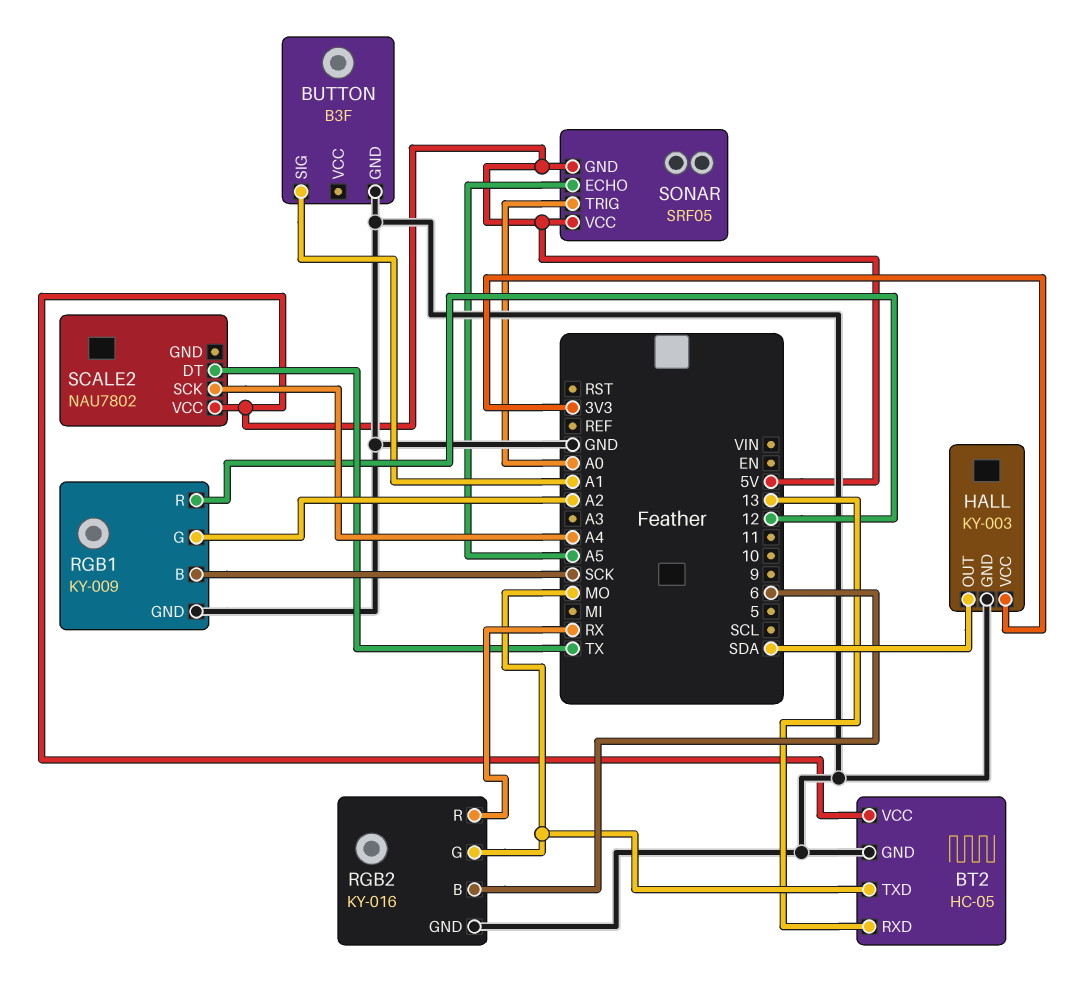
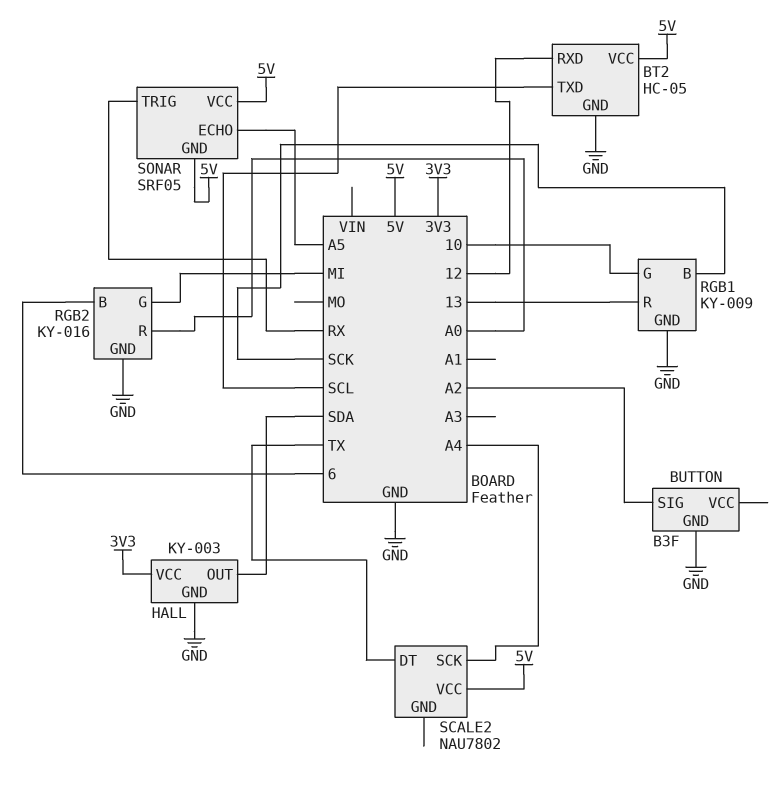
BT2 pin RXD: 13 -> 12
BT2 pin TXD: MO -> SCL
BUTTON pin SIG: A1 -> A2
RGB1 pin G: A2 -> 10
RGB1 pin R: 12 -> 13
RGB2 pin G: MO -> MI
RGB2 pin R: RX -> A0
SONAR pin TRIG: A0 -> RX

